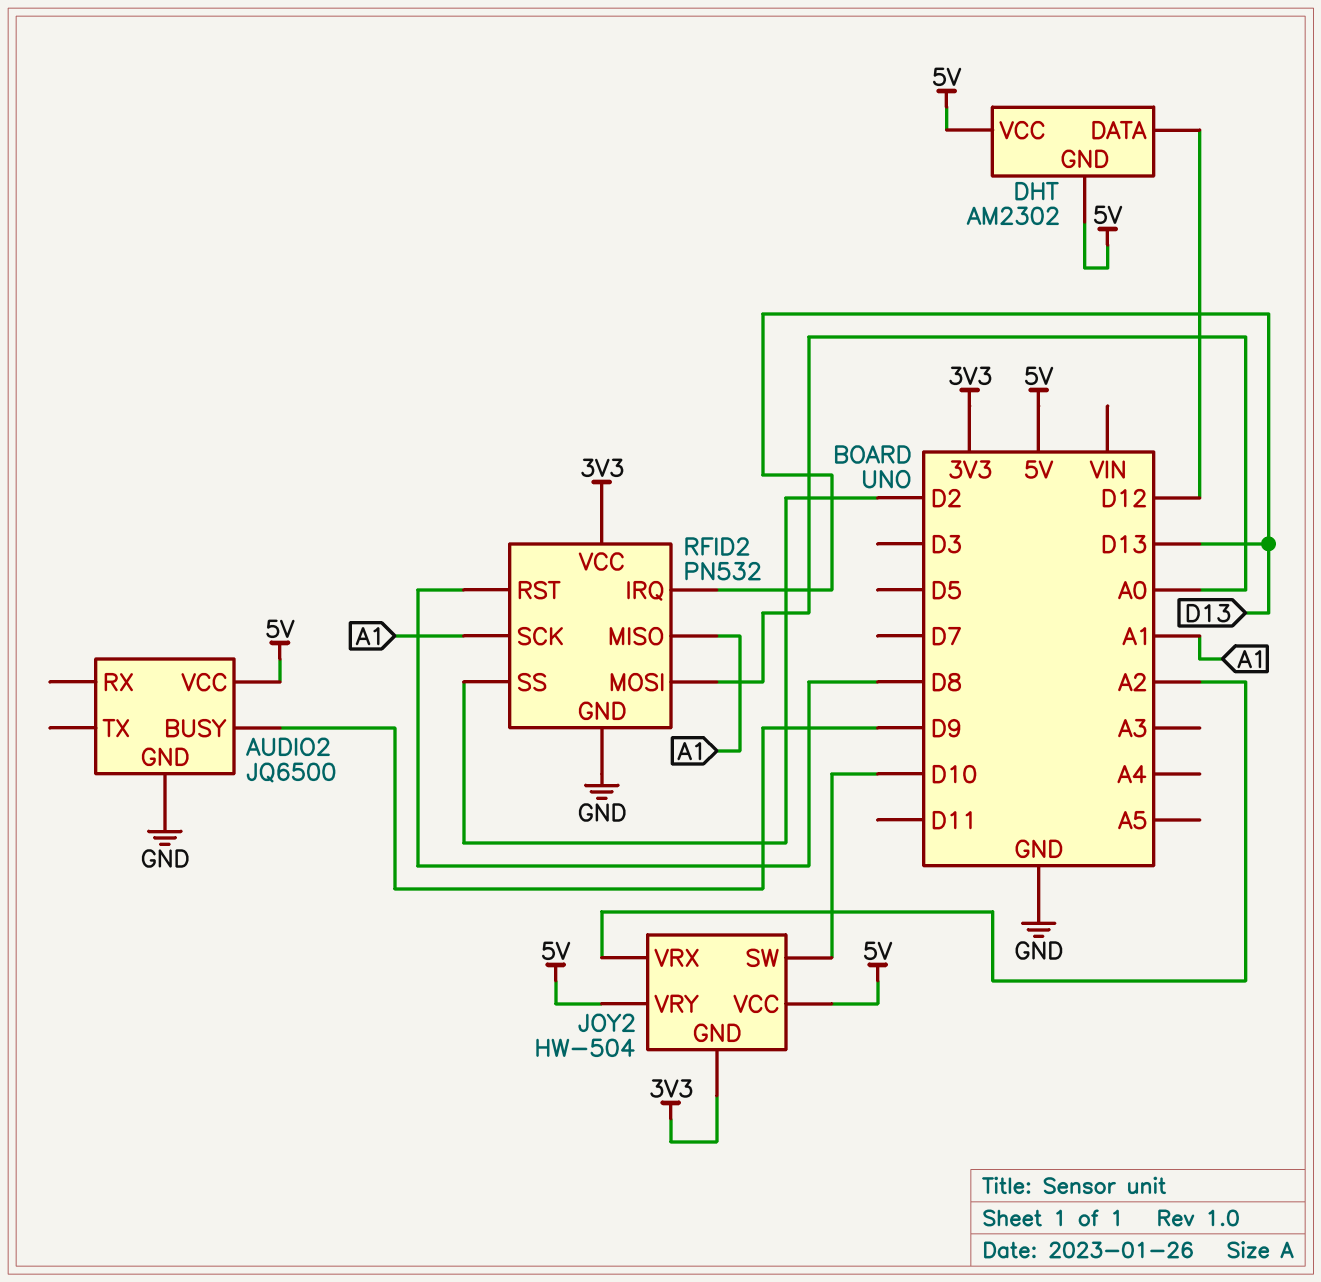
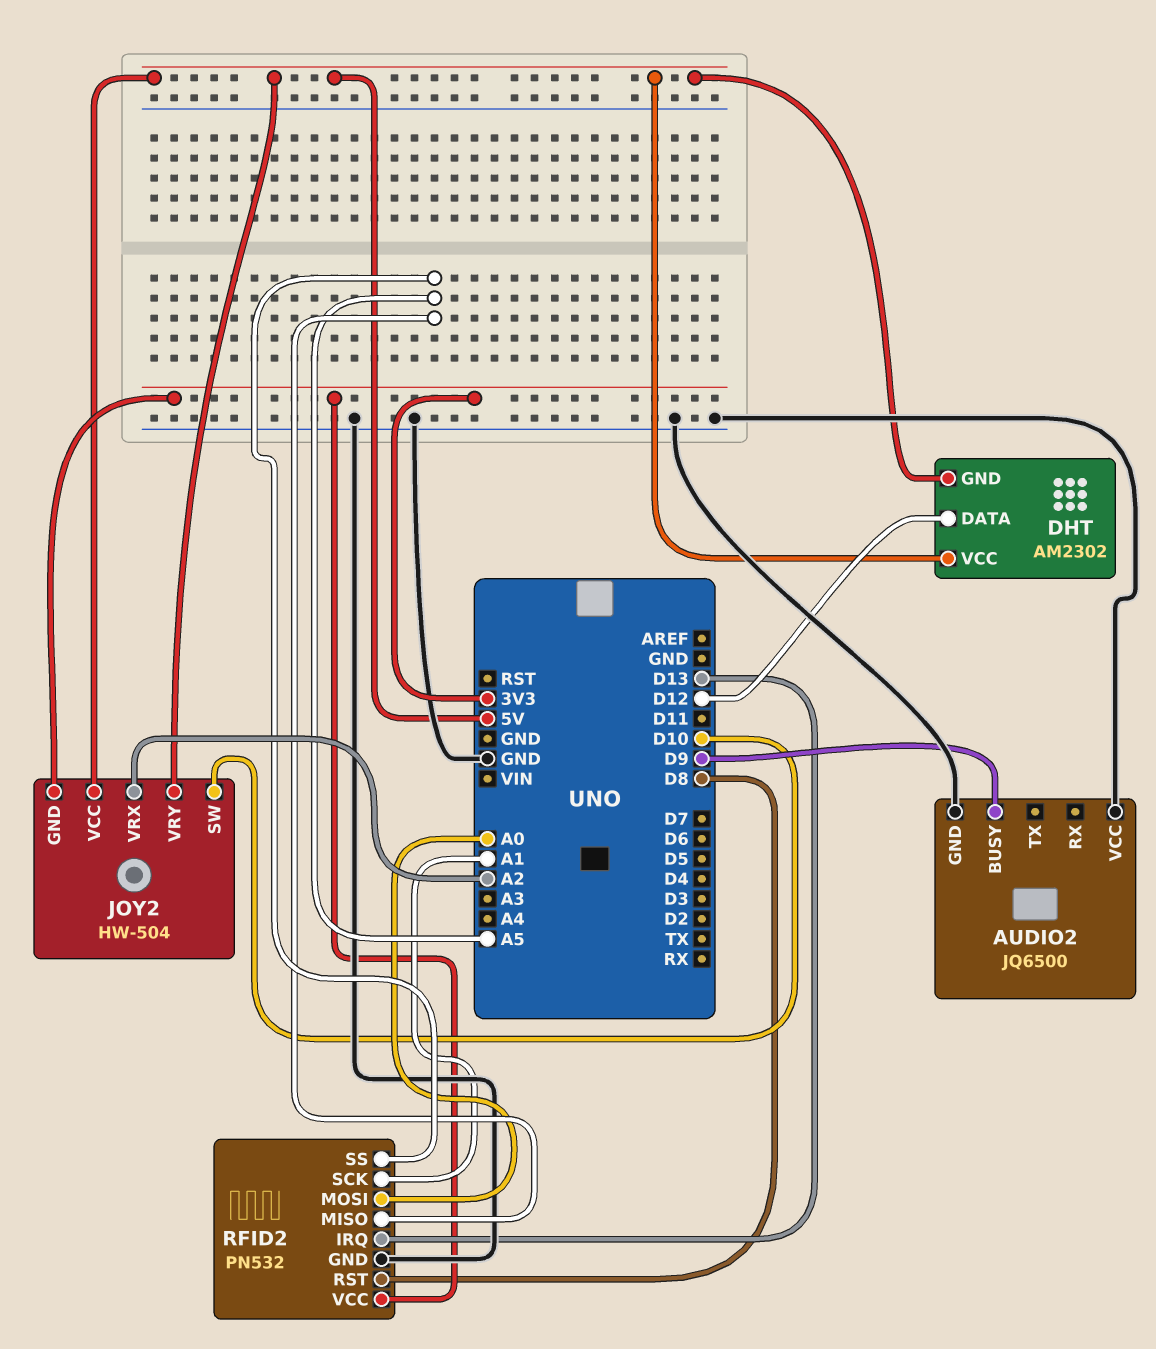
AUDIO2 pin VCC: 5V -> GND
RFID2 pin MISO: A1 -> A5
RFID2 pin SS: D2 -> A5

